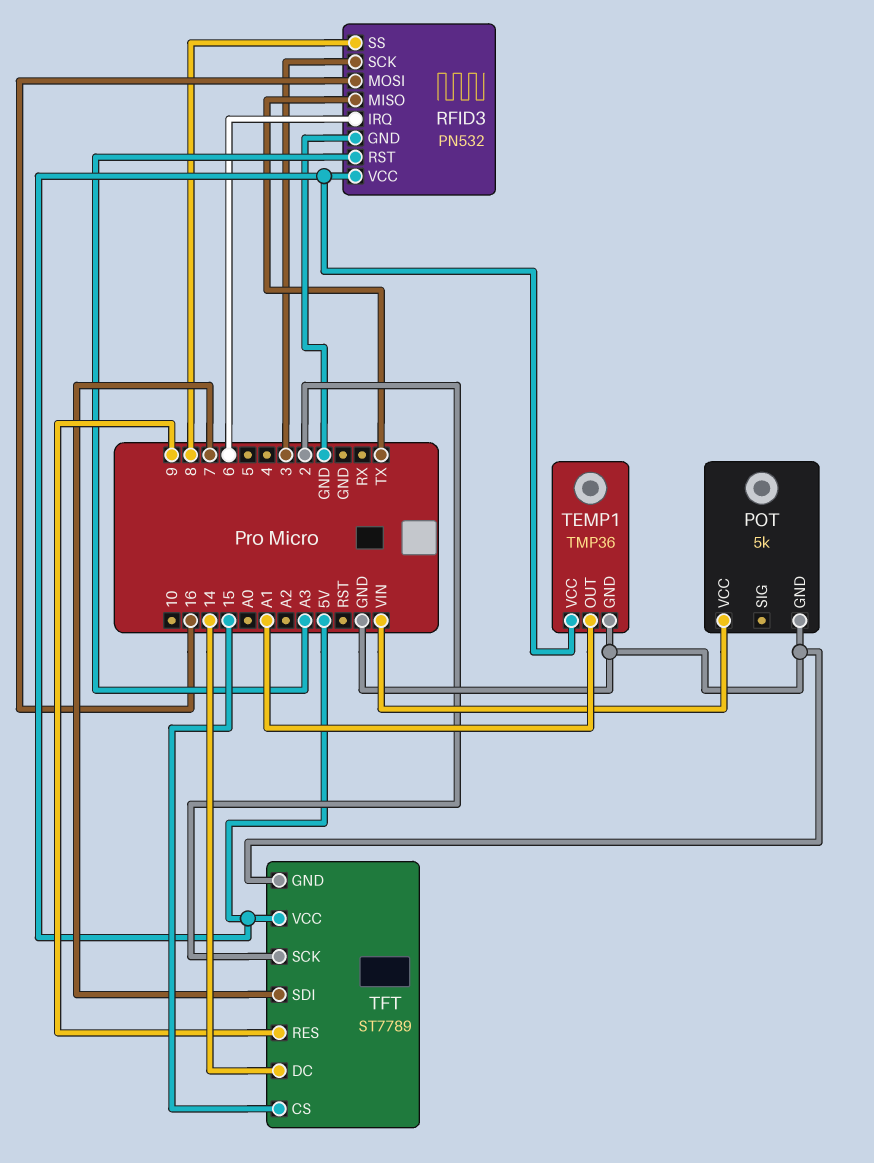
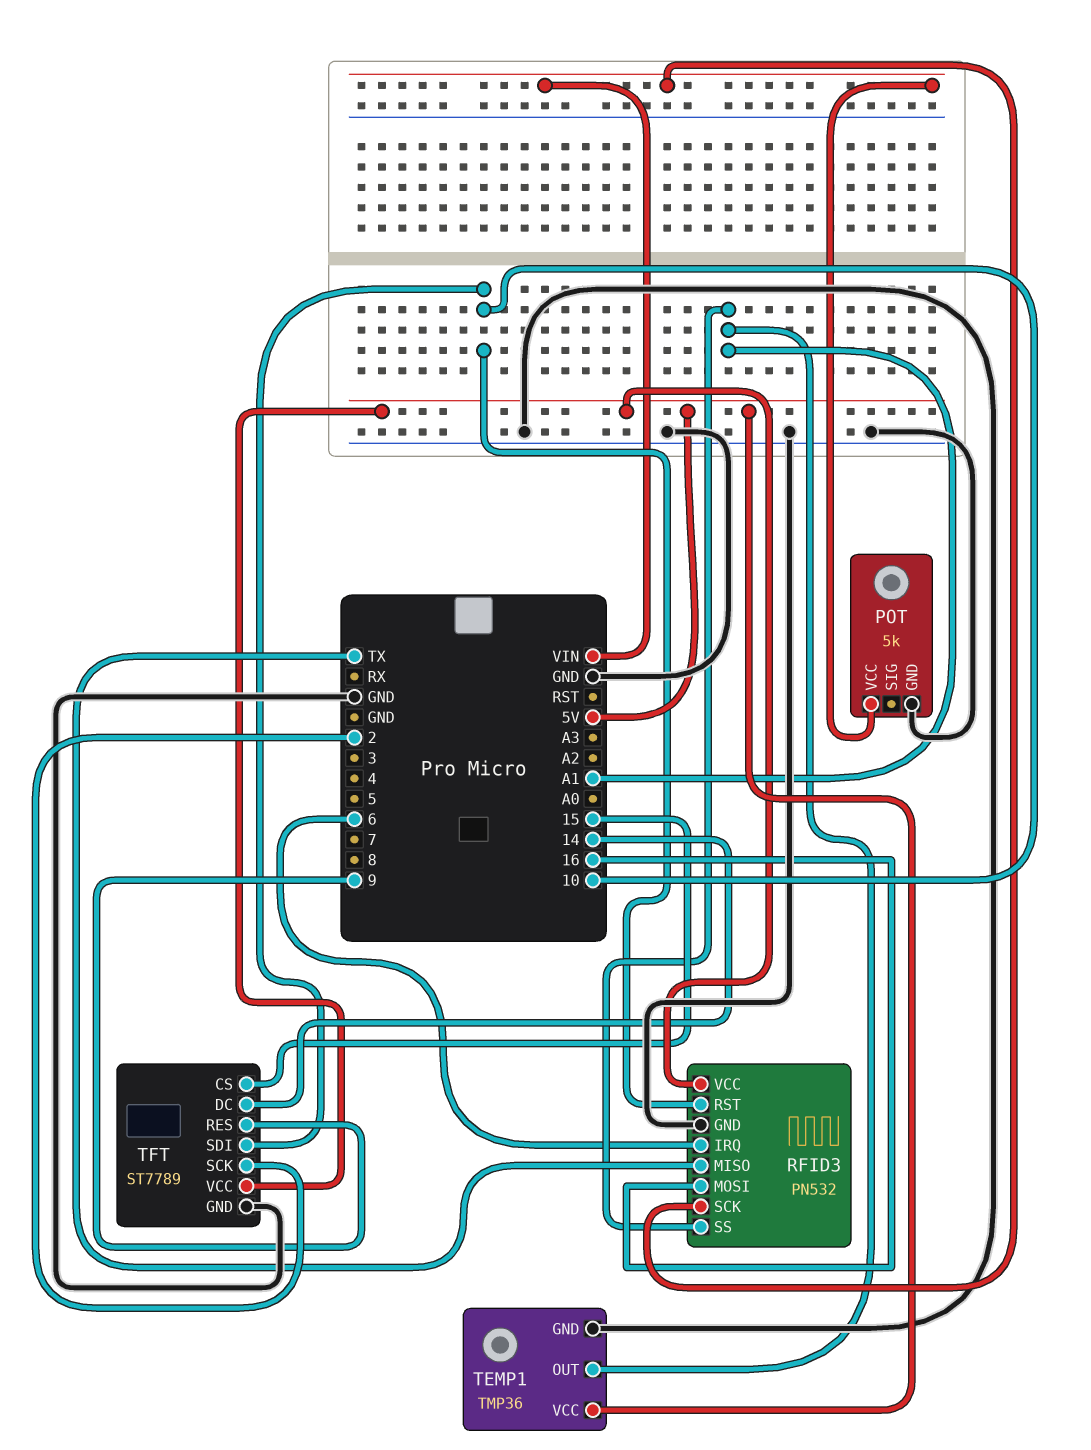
RFID3 pin RST: A3 -> 10
RFID3 pin SCK: 3 -> VIN
RFID3 pin SS: 8 -> A1
TFT pin SDI: 7 -> 10

